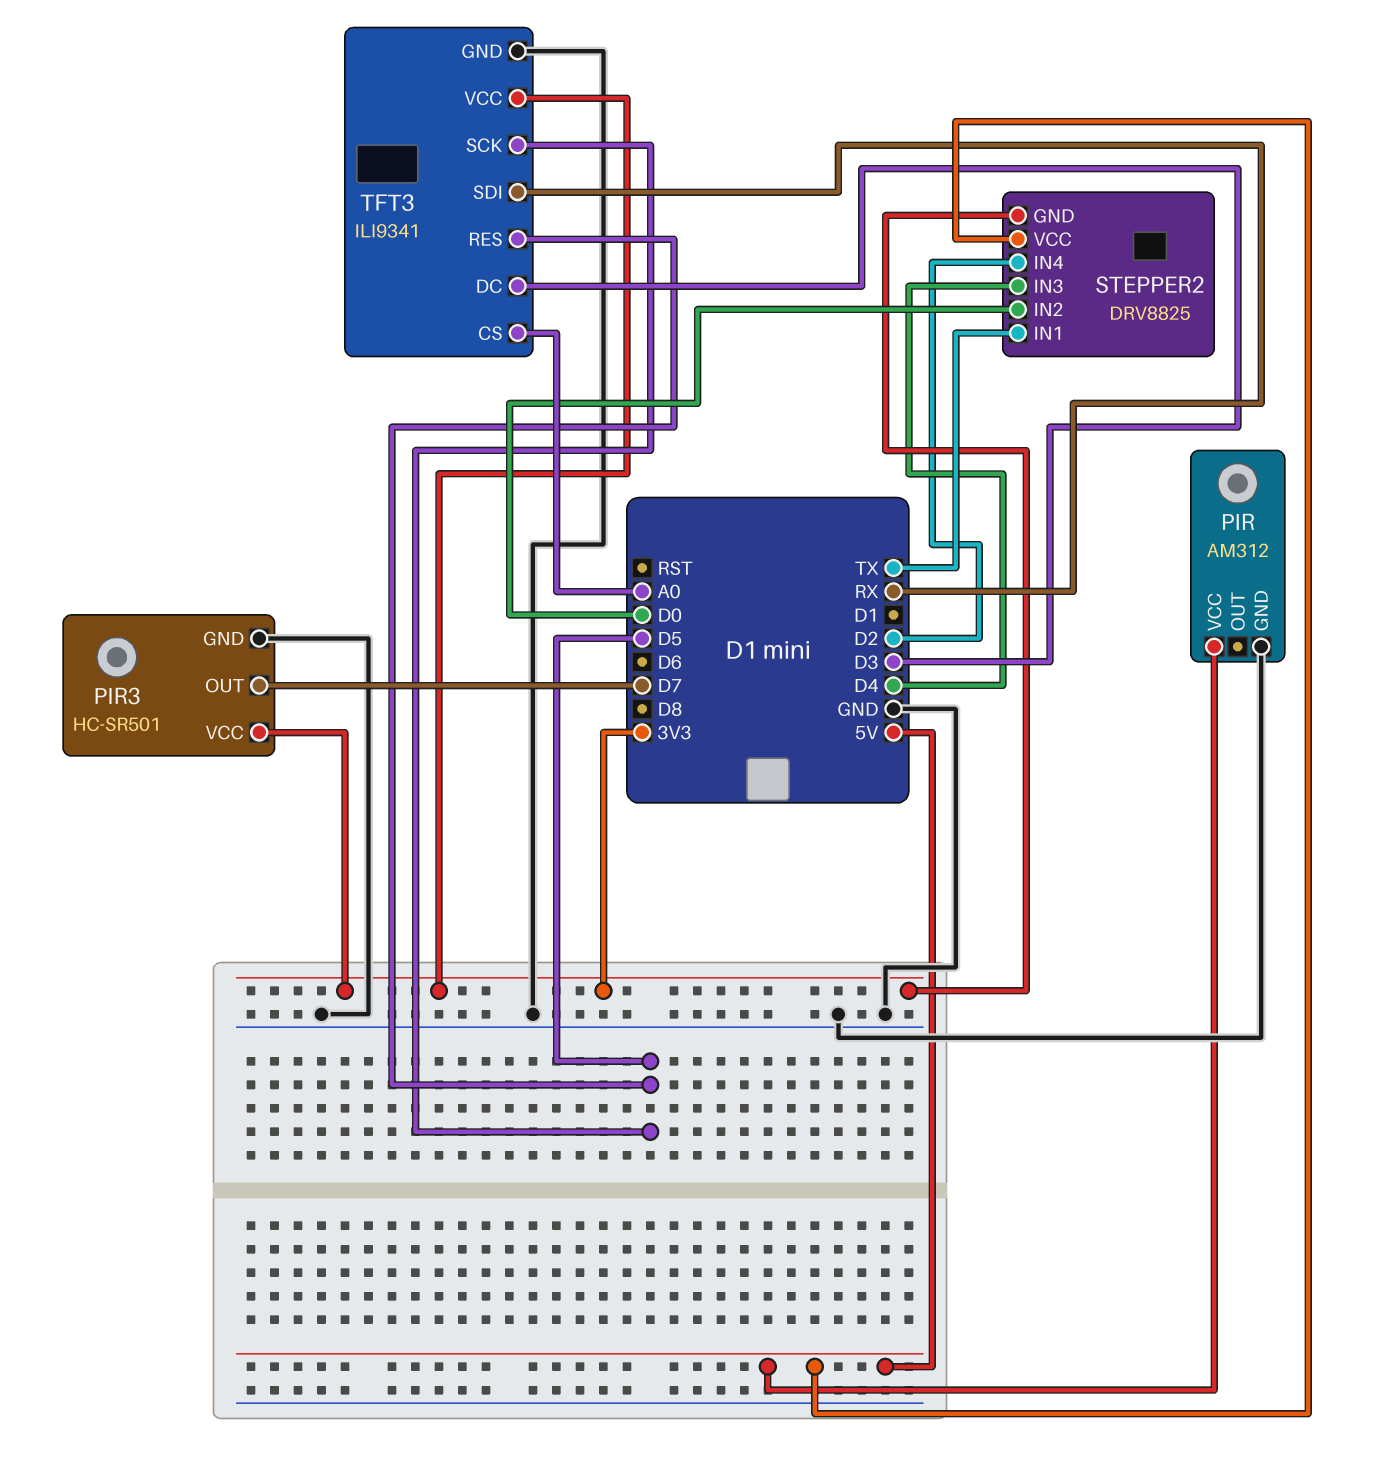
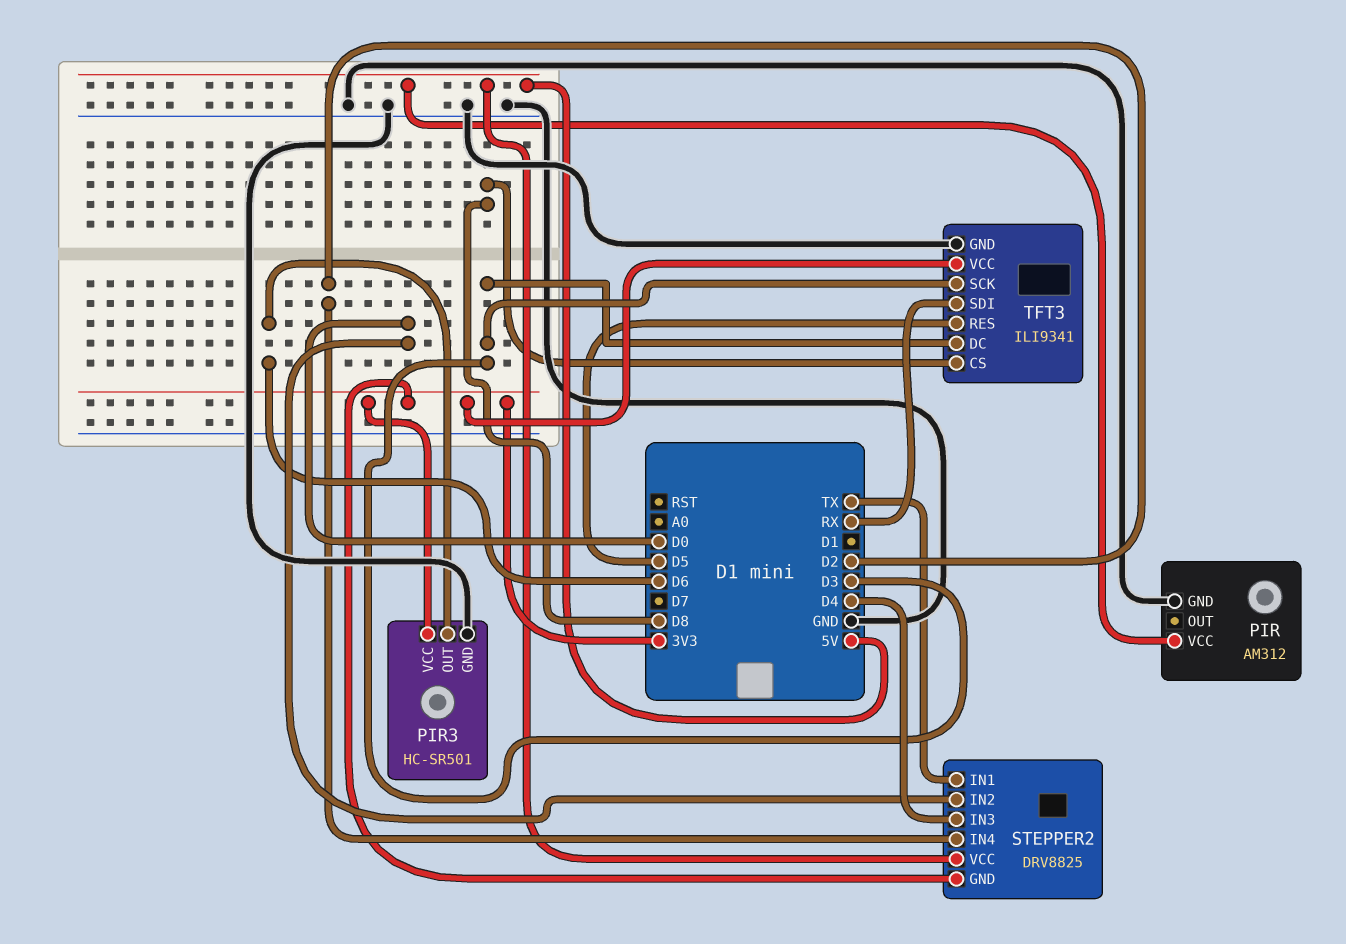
PIR3 pin OUT: D7 -> D6
TFT3 pin CS: A0 -> D8
TFT3 pin SCK: D5 -> D3

